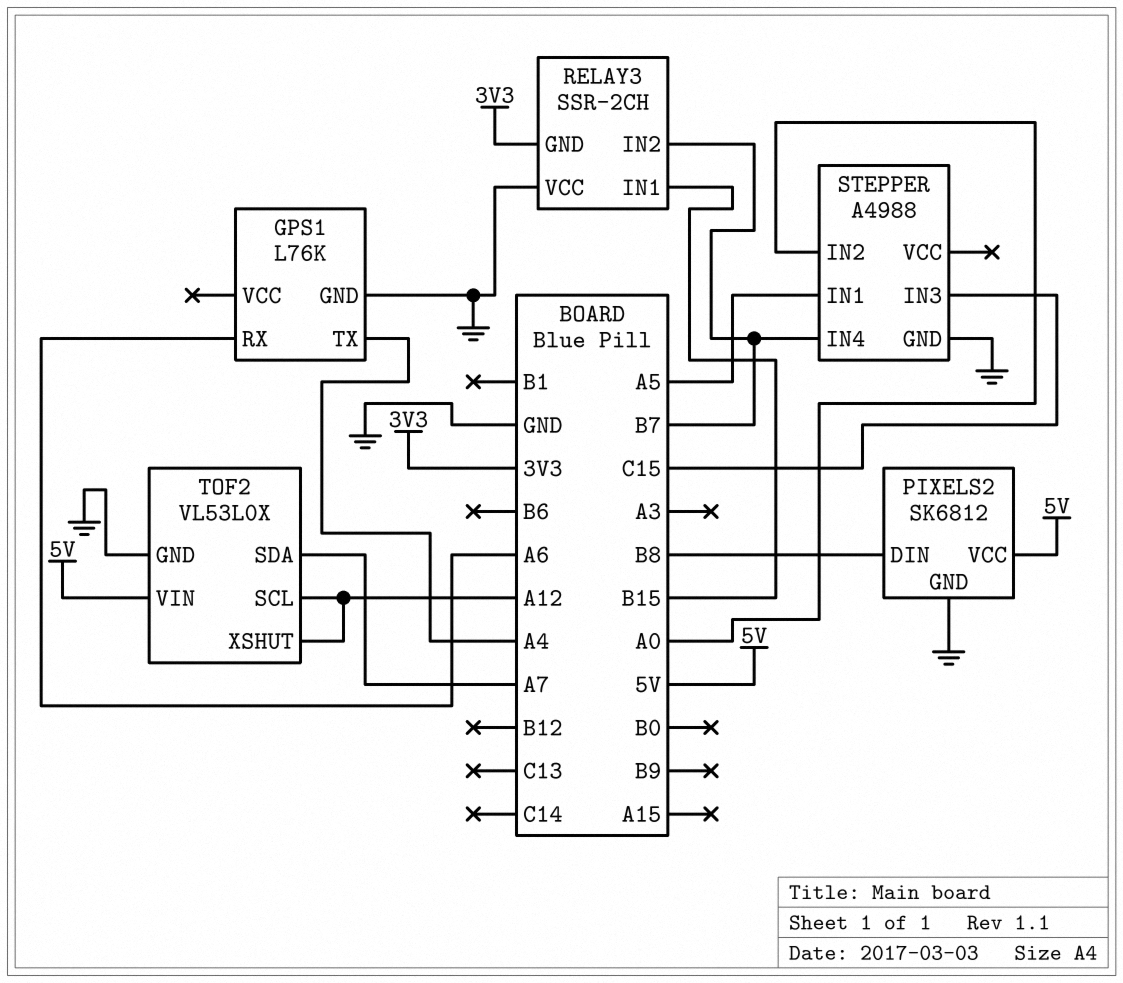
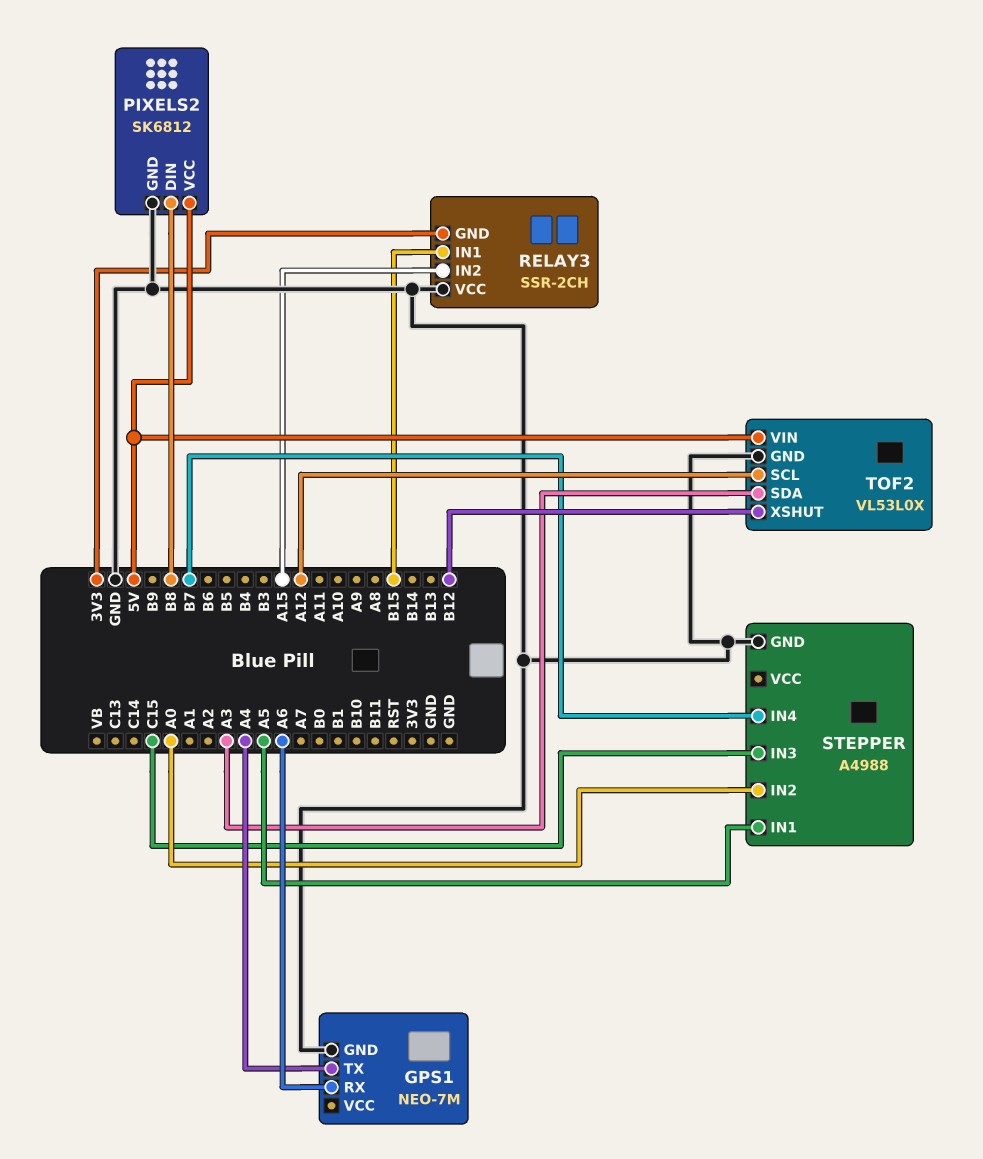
GPS1: L76K -> NEO-7M
RELAY3 pin IN2: B7 -> A15
TOF2 pin SDA: A7 -> A3
TOF2 pin XSHUT: A12 -> B12

